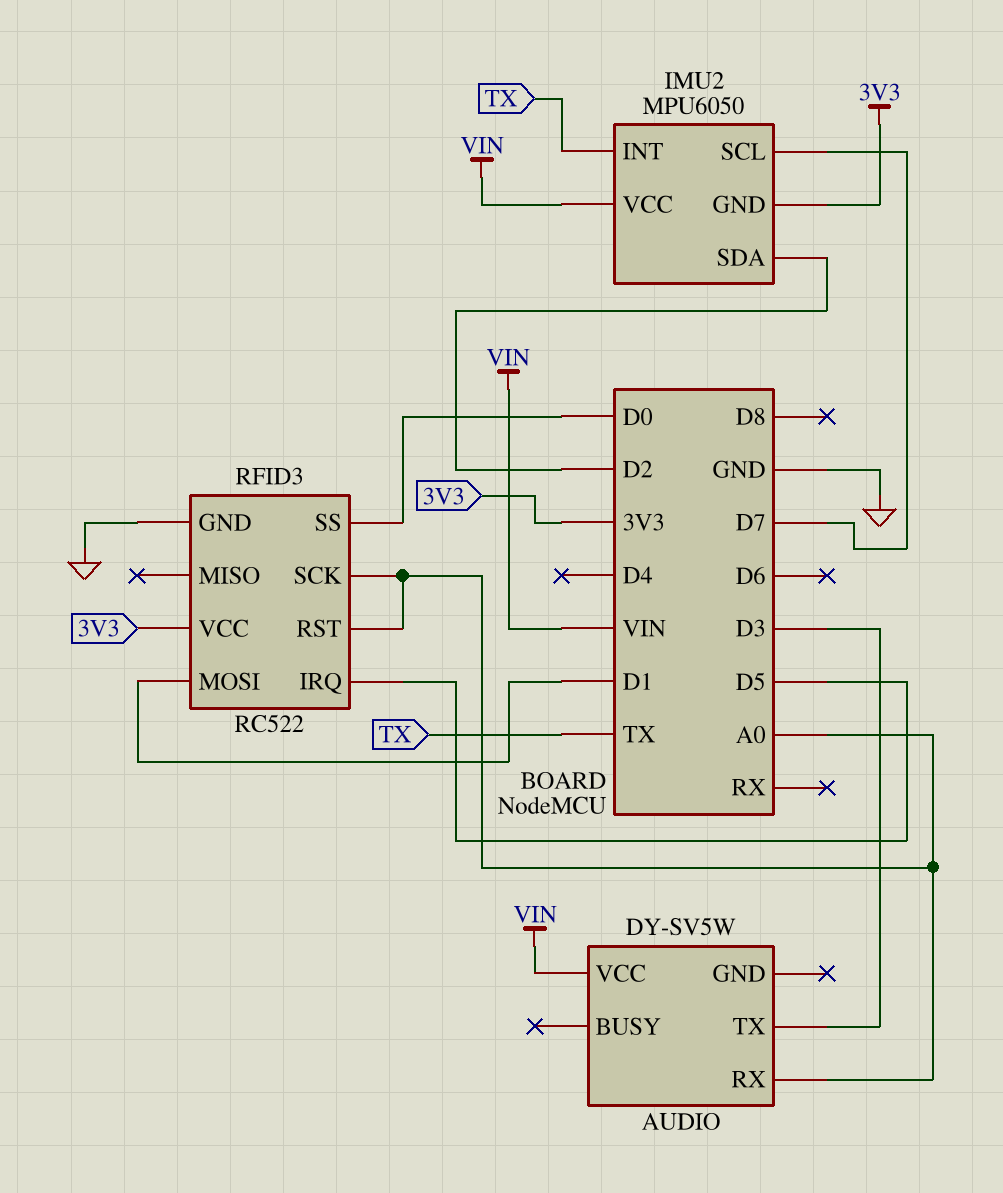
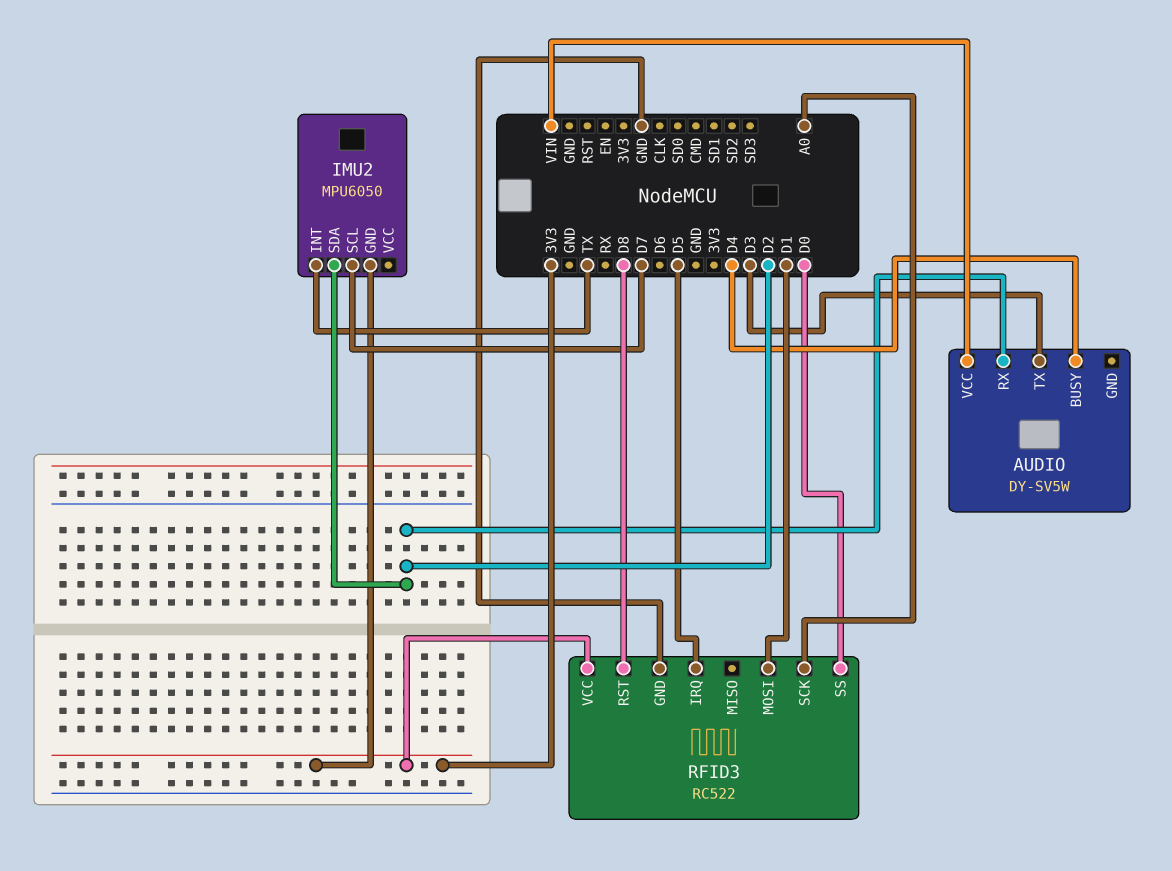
AUDIO pin BUSY: none -> D4
AUDIO pin RX: A0 -> D2
IMU2 pin VCC: VIN -> none
RFID3 pin RST: A0 -> D8

